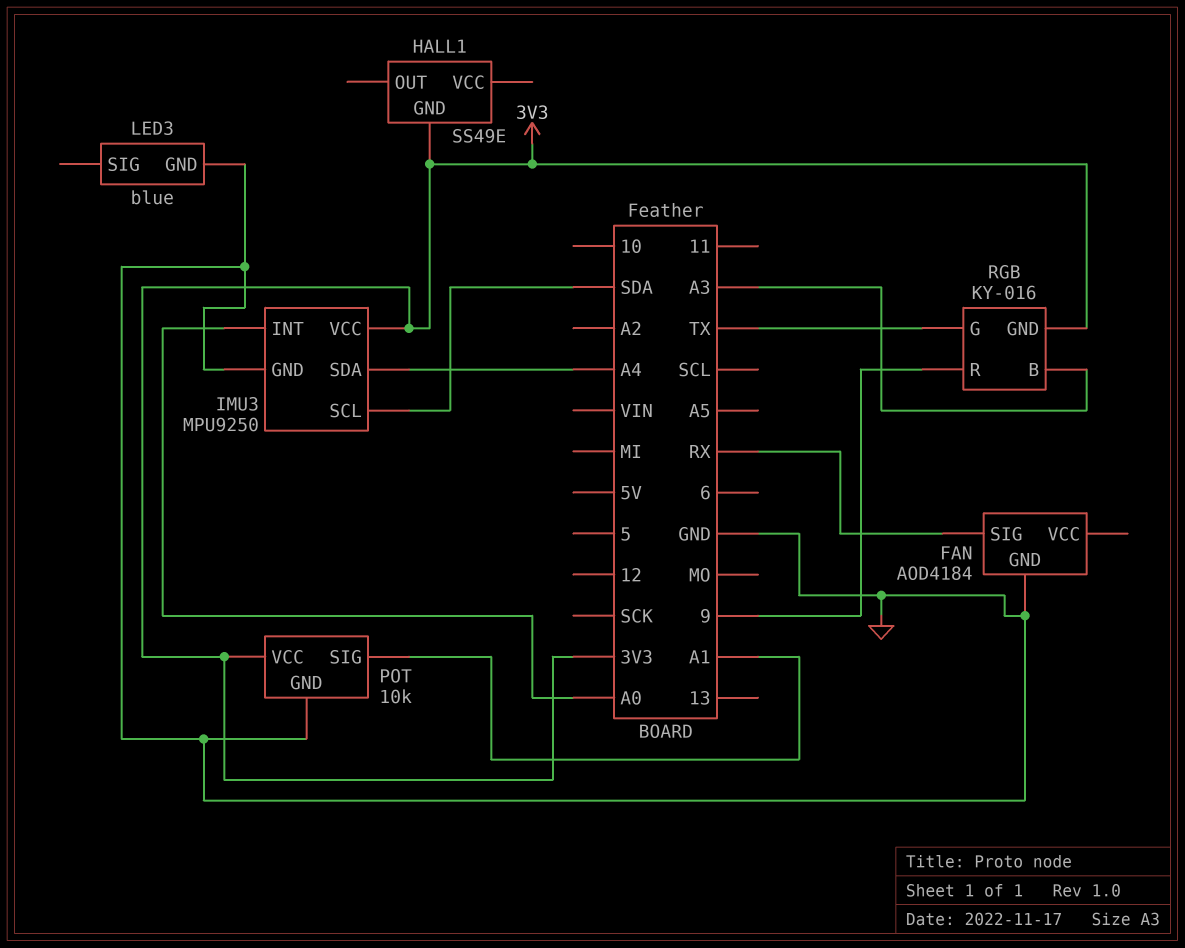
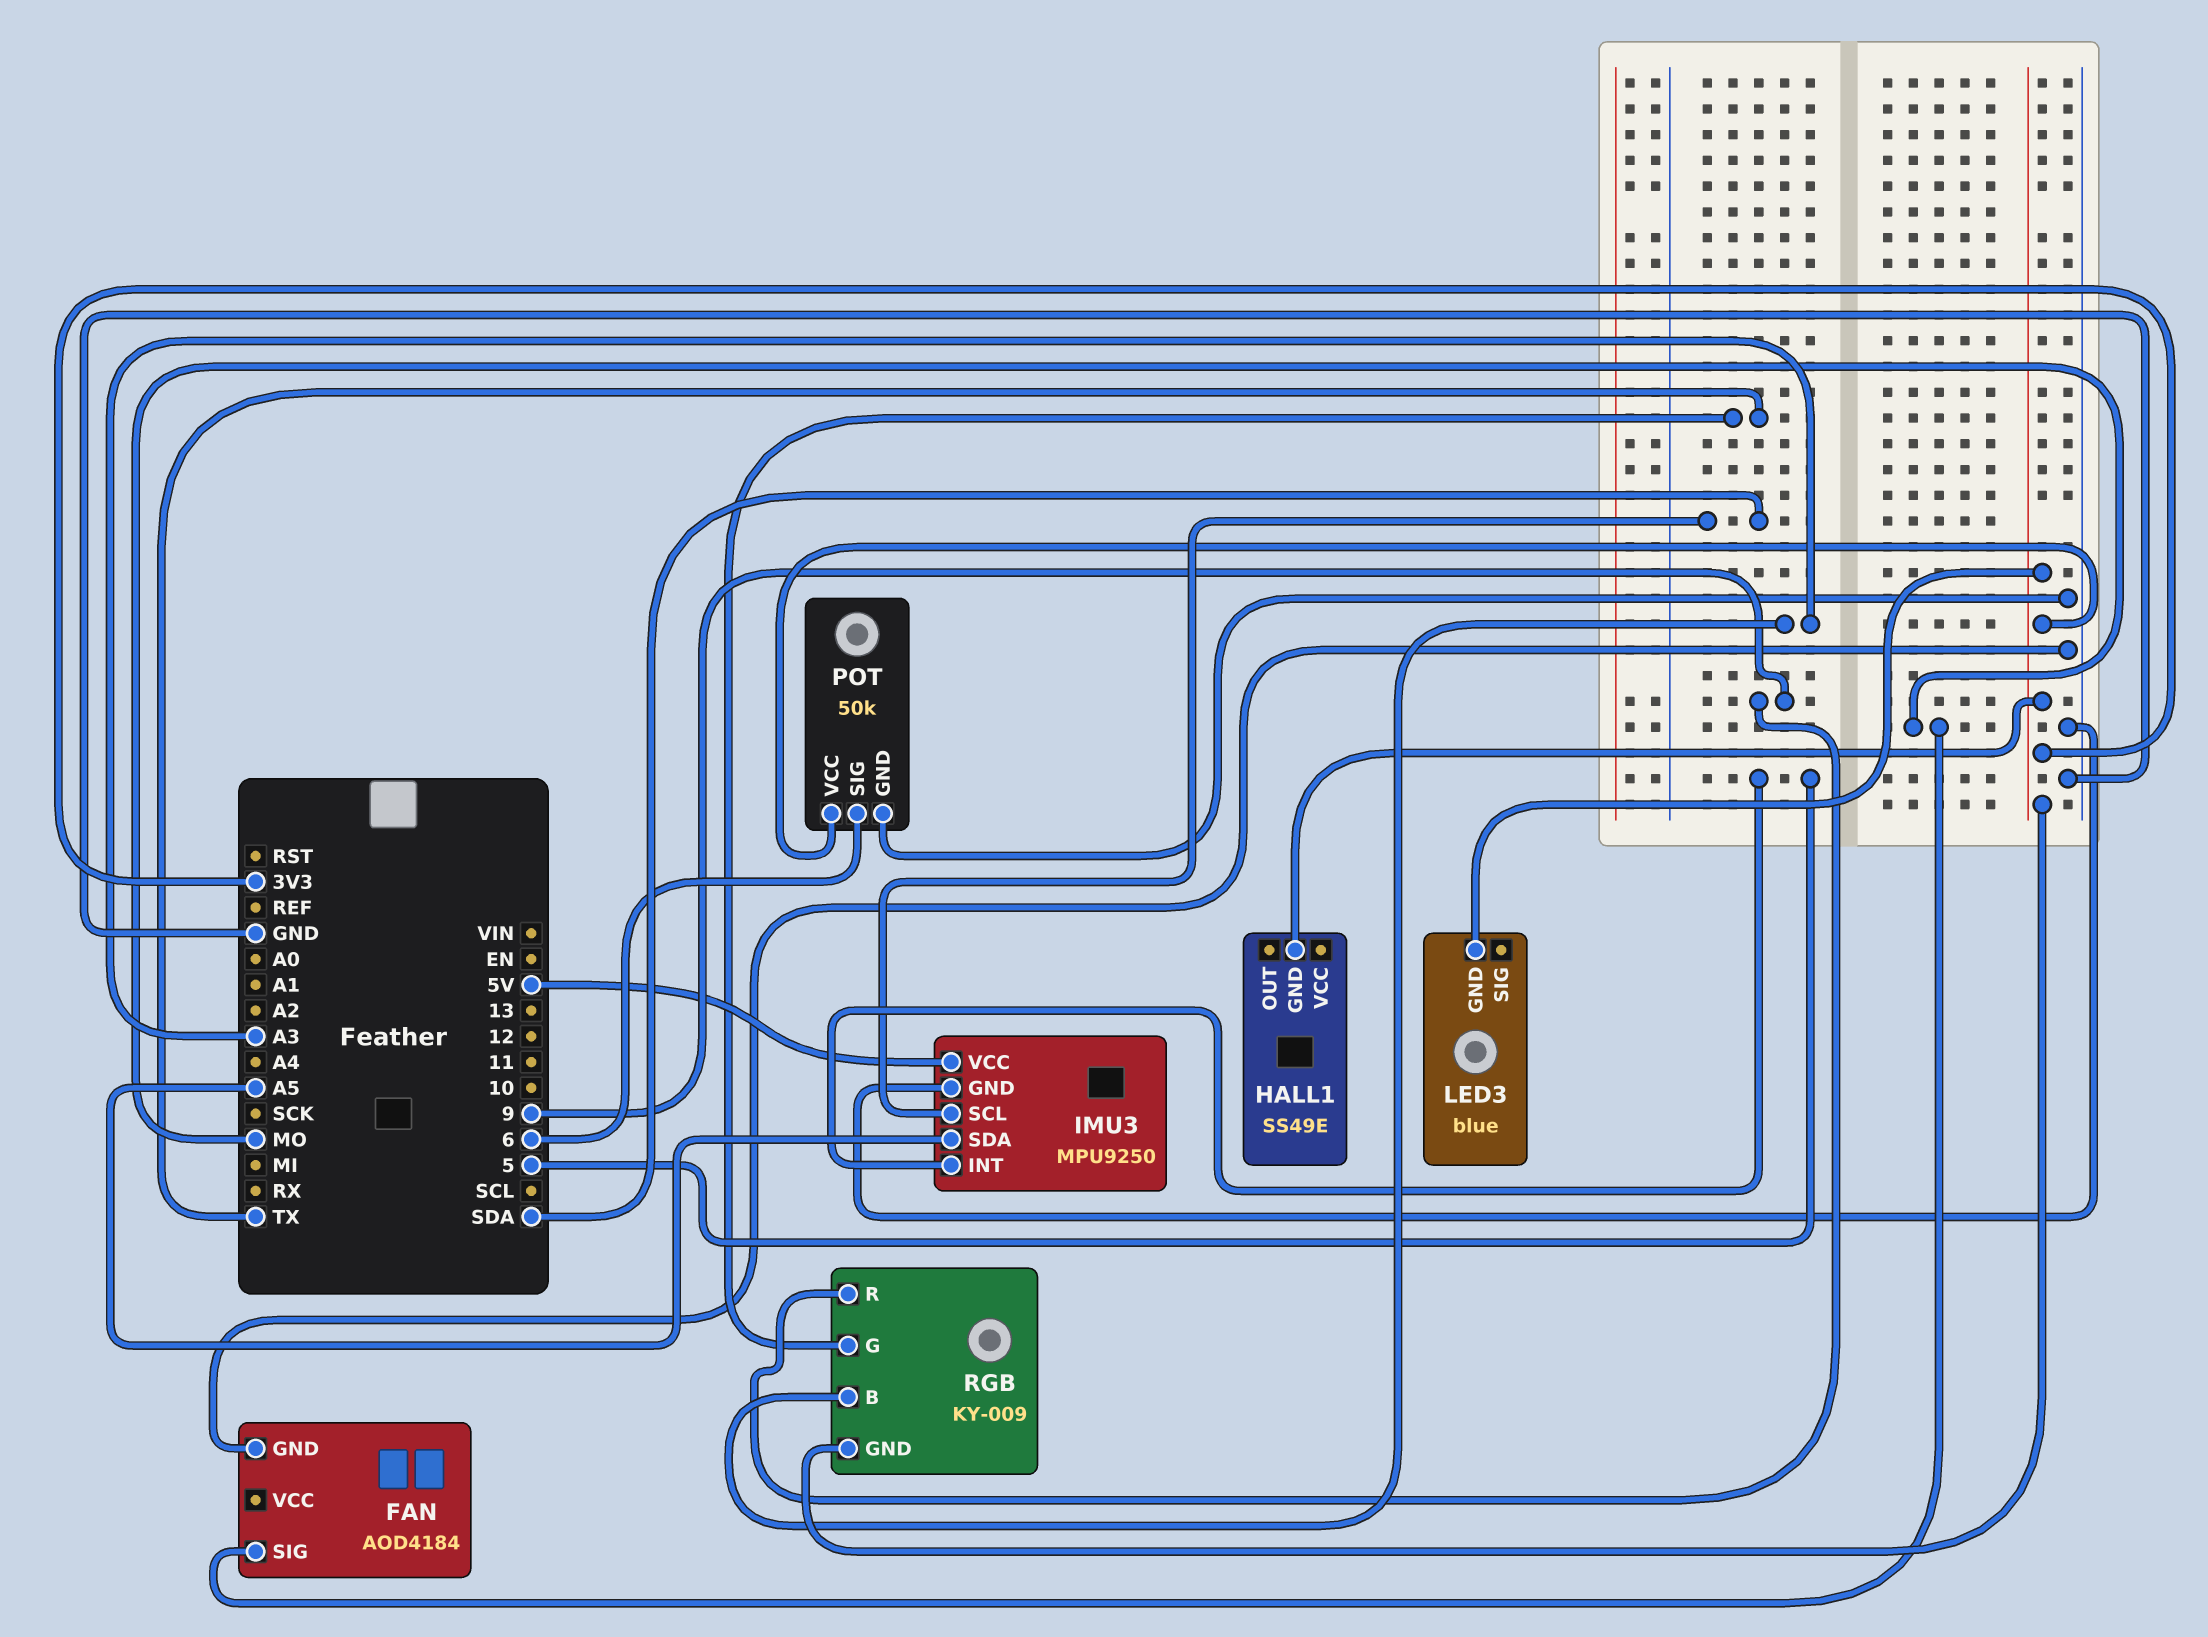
FAN pin SIG: RX -> MO
IMU3 pin INT: A0 -> 5
IMU3 pin SDA: A4 -> A5
IMU3 pin VCC: 3V3 -> 5V
LED3 pin GND: GND -> 3V3
POT: 10k -> 50k
POT pin SIG: A1 -> 6
RGB: KY-016 -> KY-009

